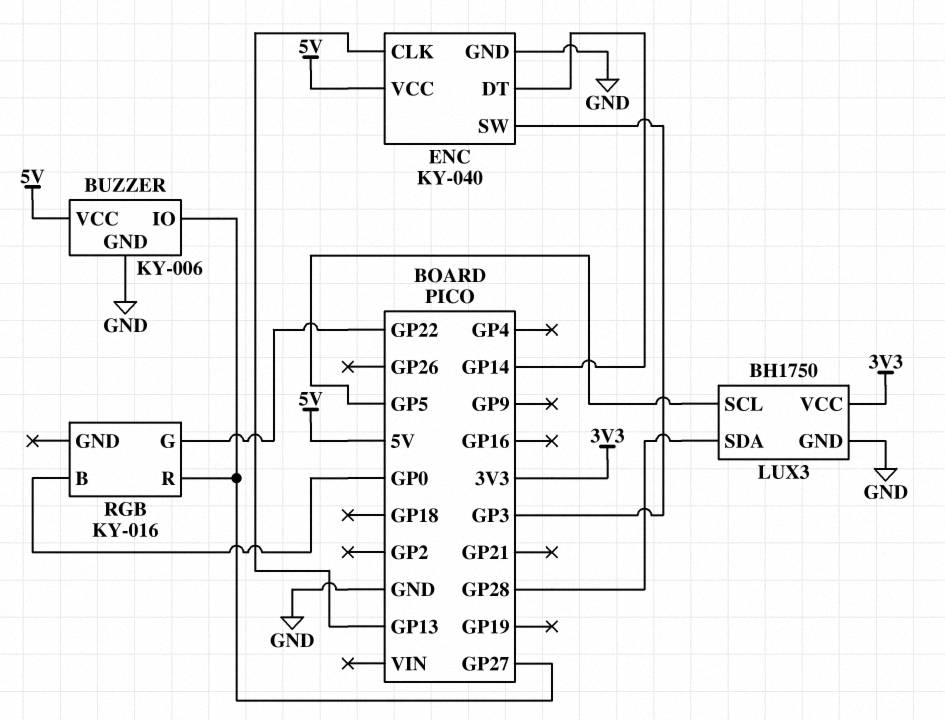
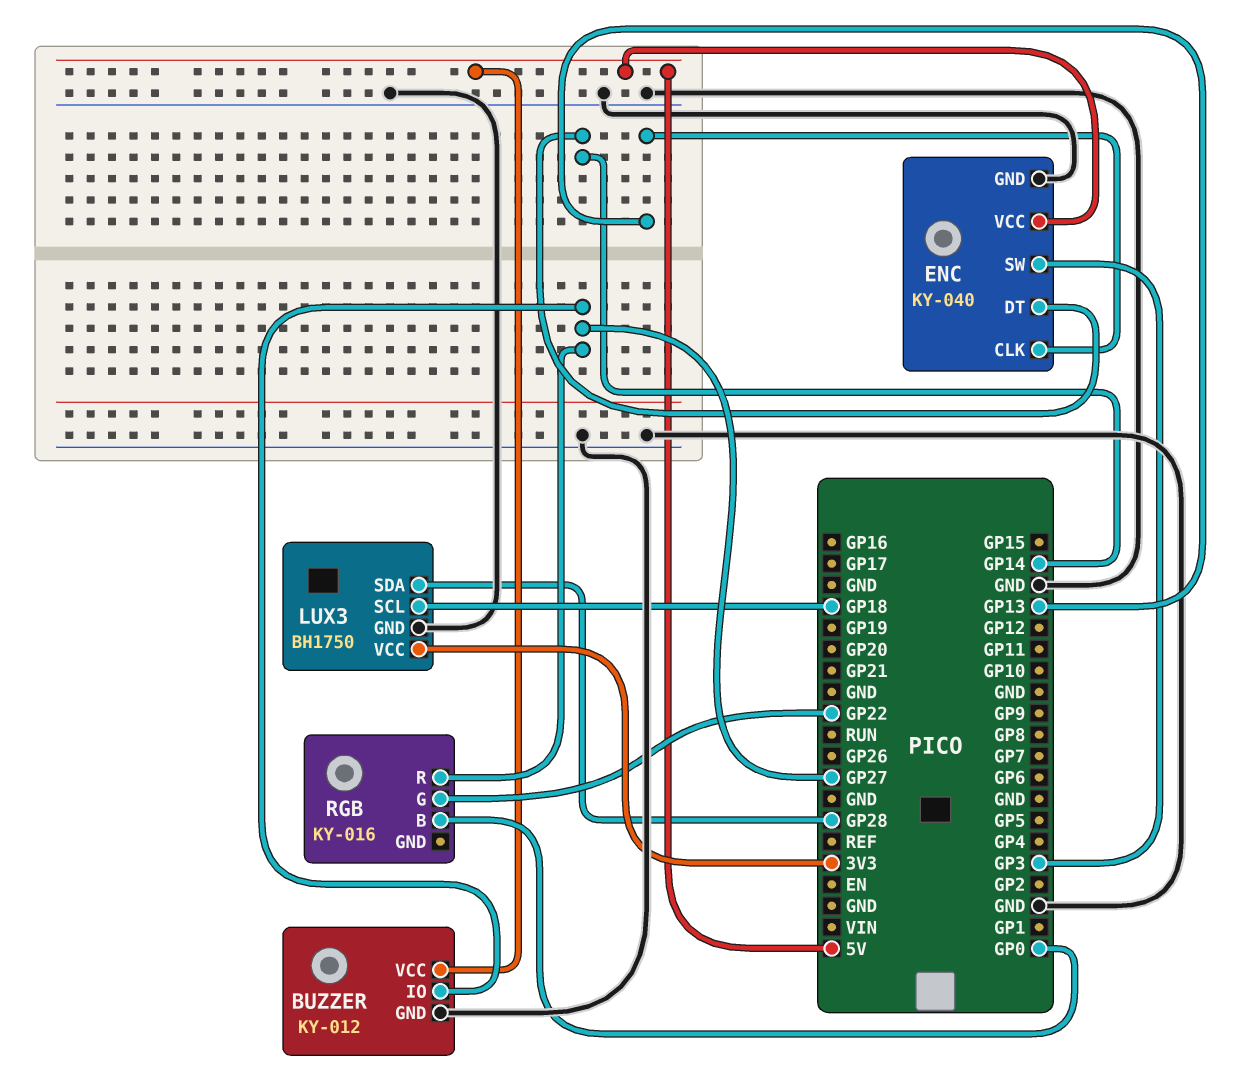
BUZZER: KY-006 -> KY-012
LUX3 pin SCL: GP5 -> GP18

